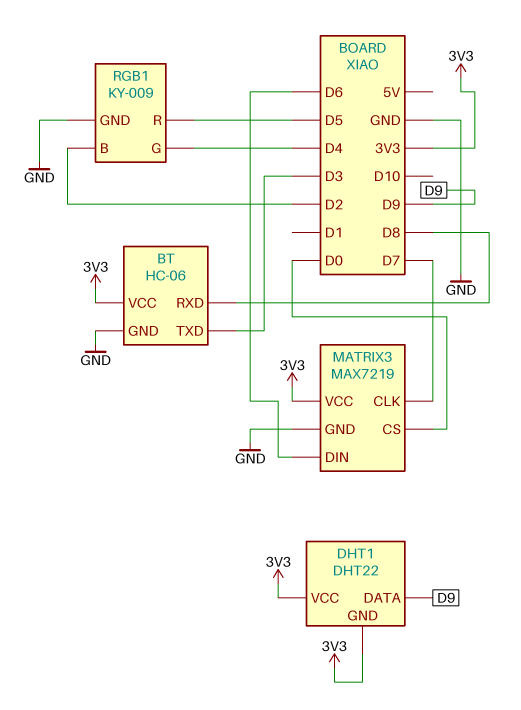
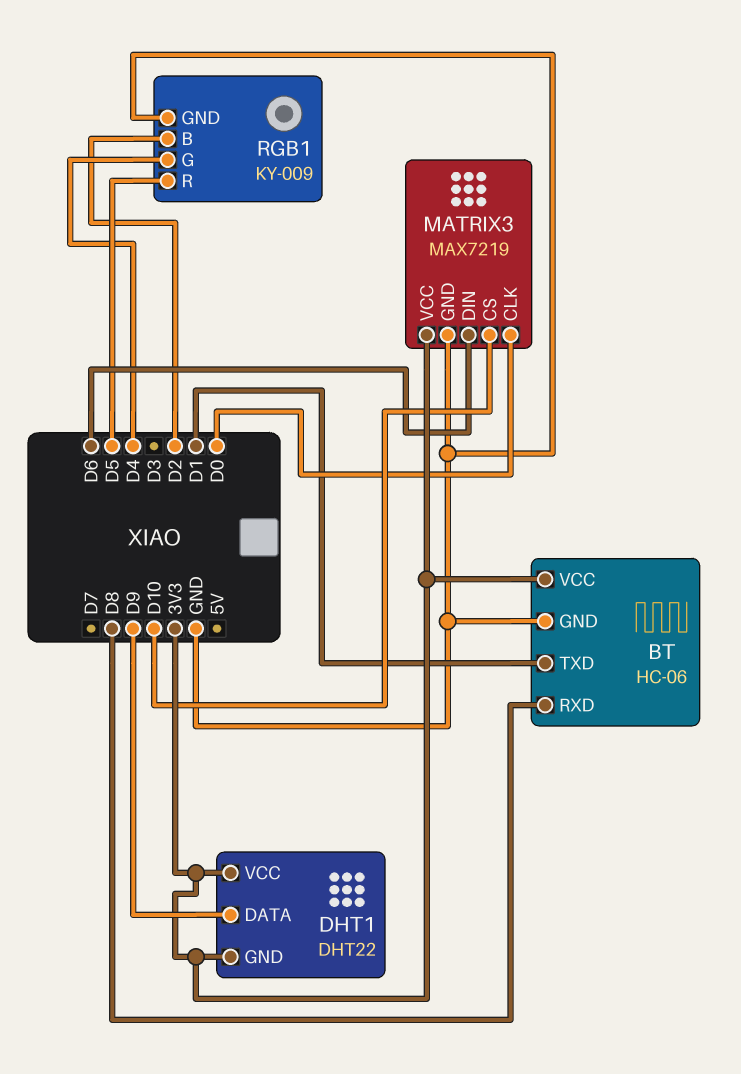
BT pin TXD: D3 -> D1
MATRIX3 pin CLK: D7 -> D0
MATRIX3 pin CS: D0 -> D10

